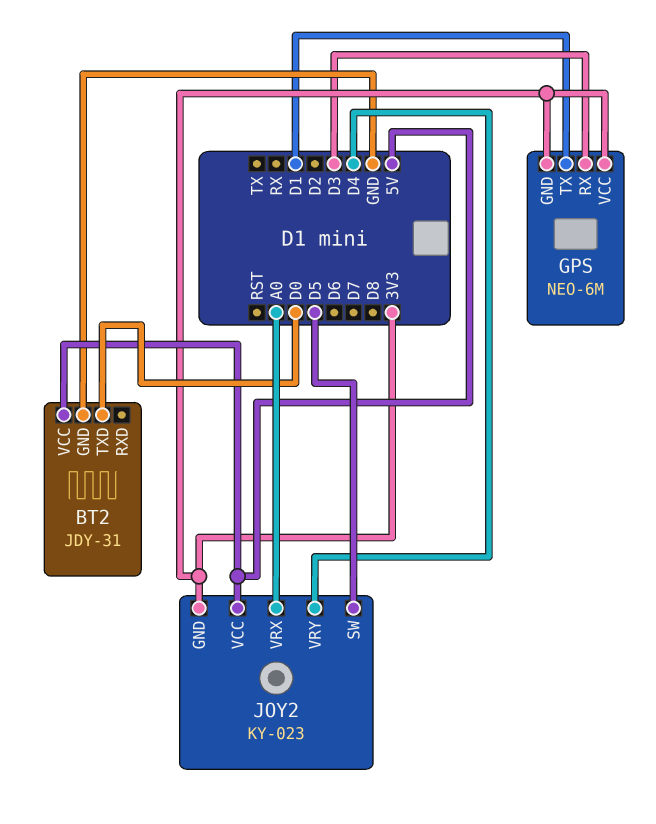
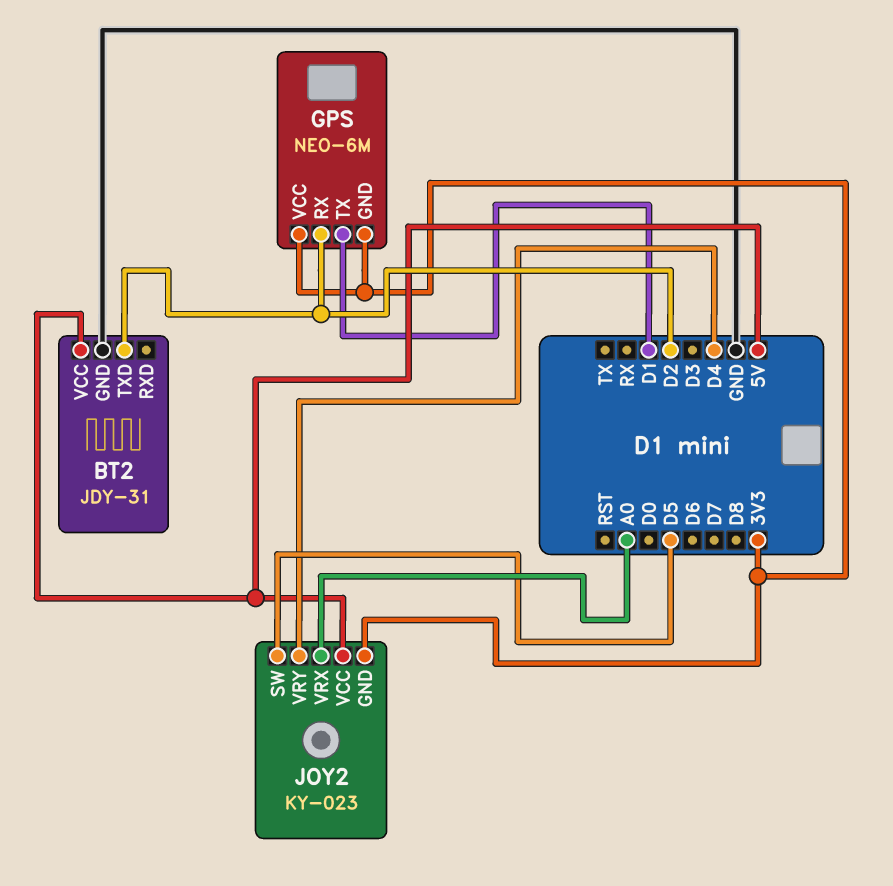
BT2 pin TXD: D0 -> D2
GPS pin RX: D3 -> D2

